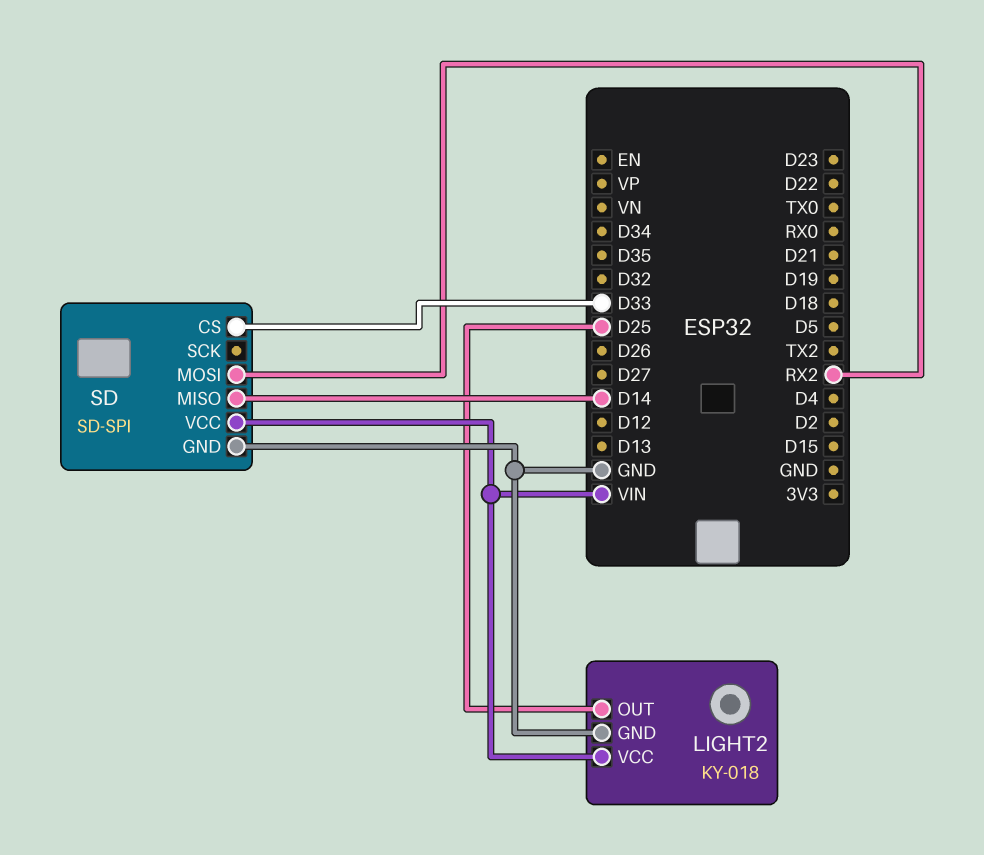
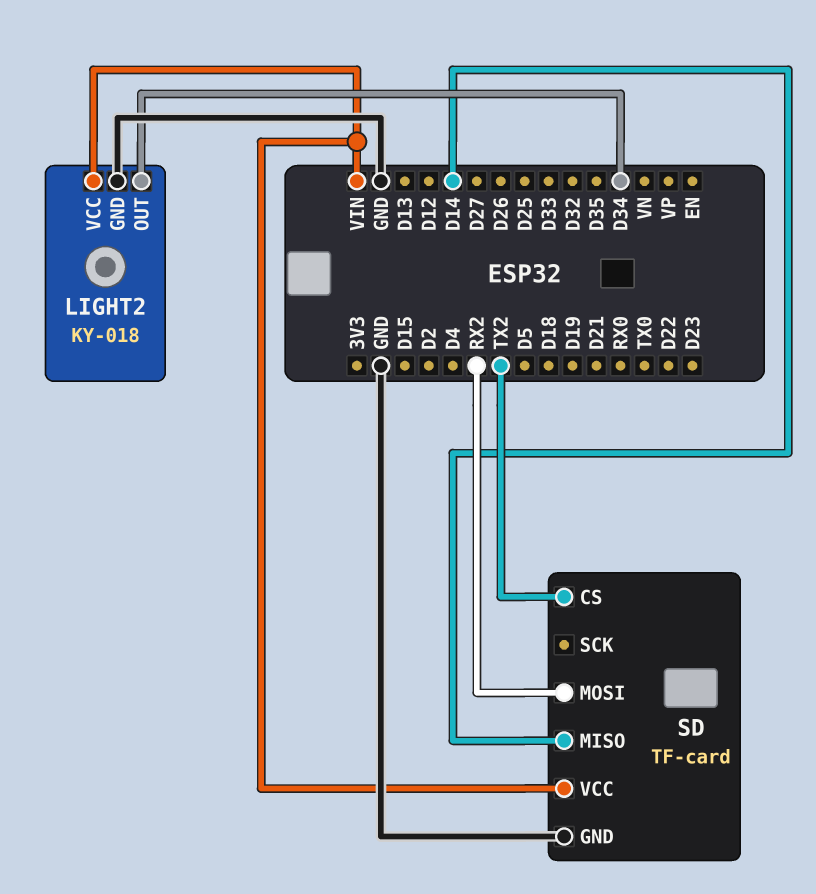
LIGHT2 pin OUT: D25 -> D34
SD: SD-SPI -> TF-card
SD pin CS: D33 -> TX2

